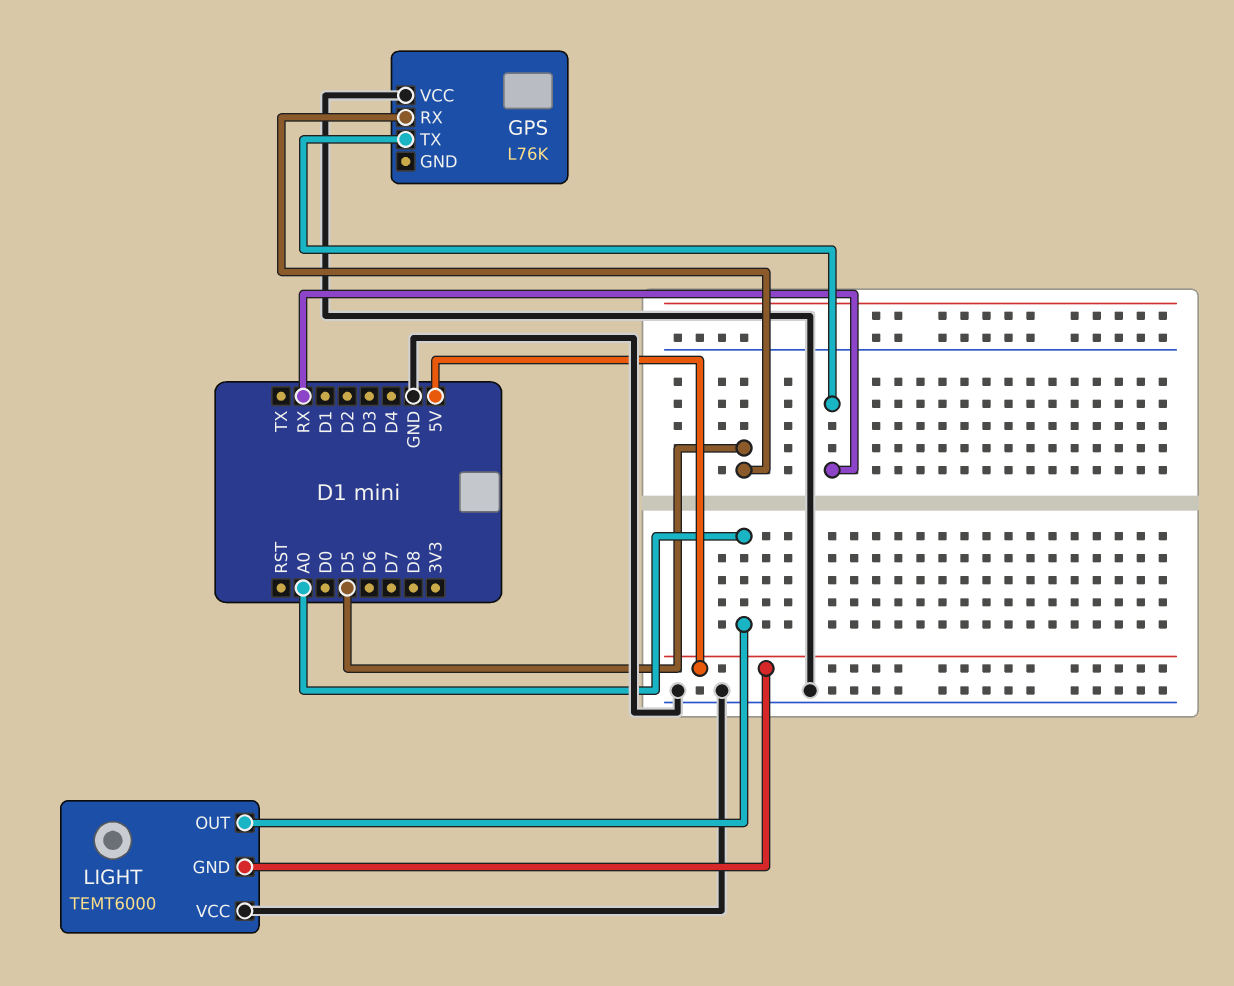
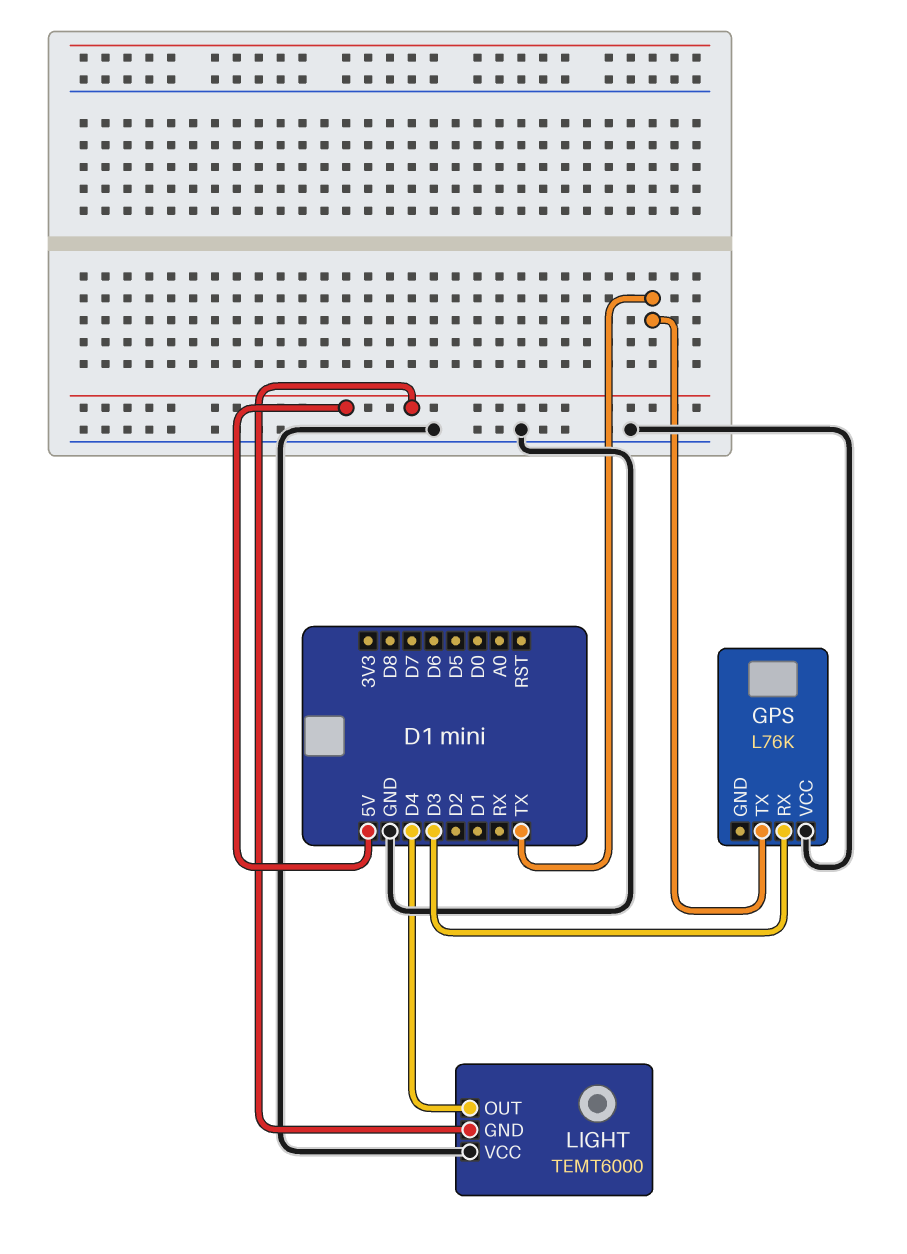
GPS pin RX: D5 -> D3
GPS pin TX: RX -> TX
LIGHT pin OUT: A0 -> D4

